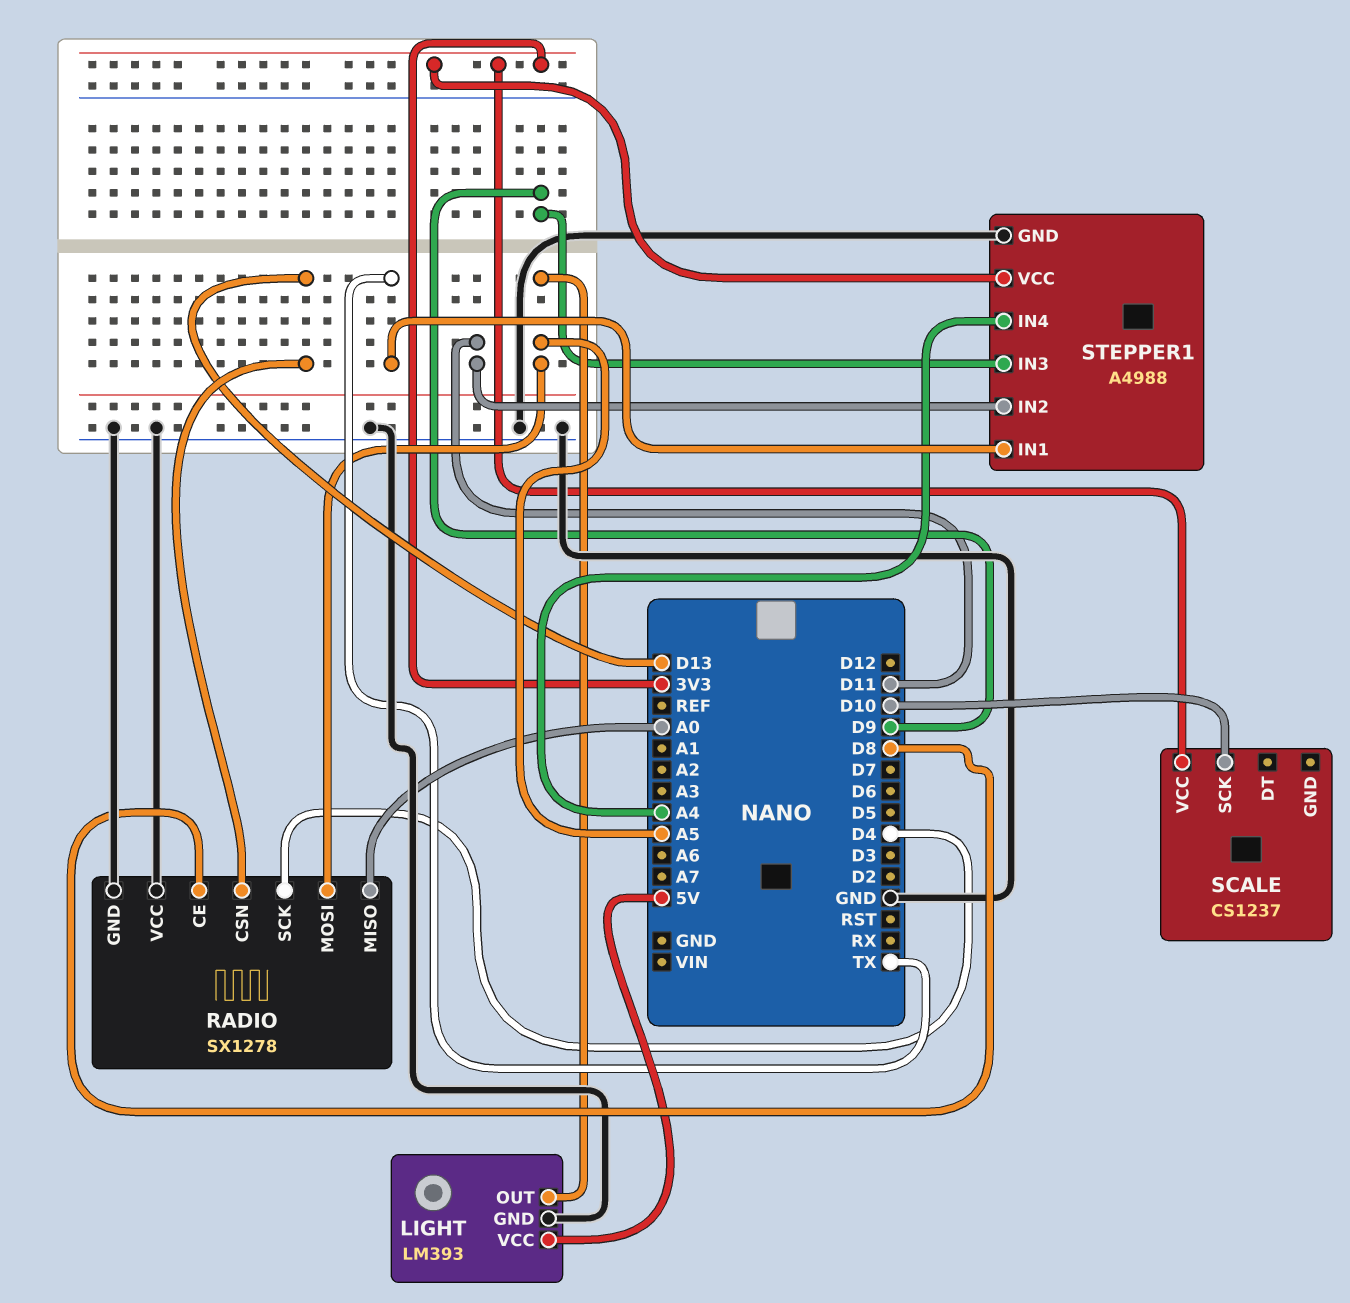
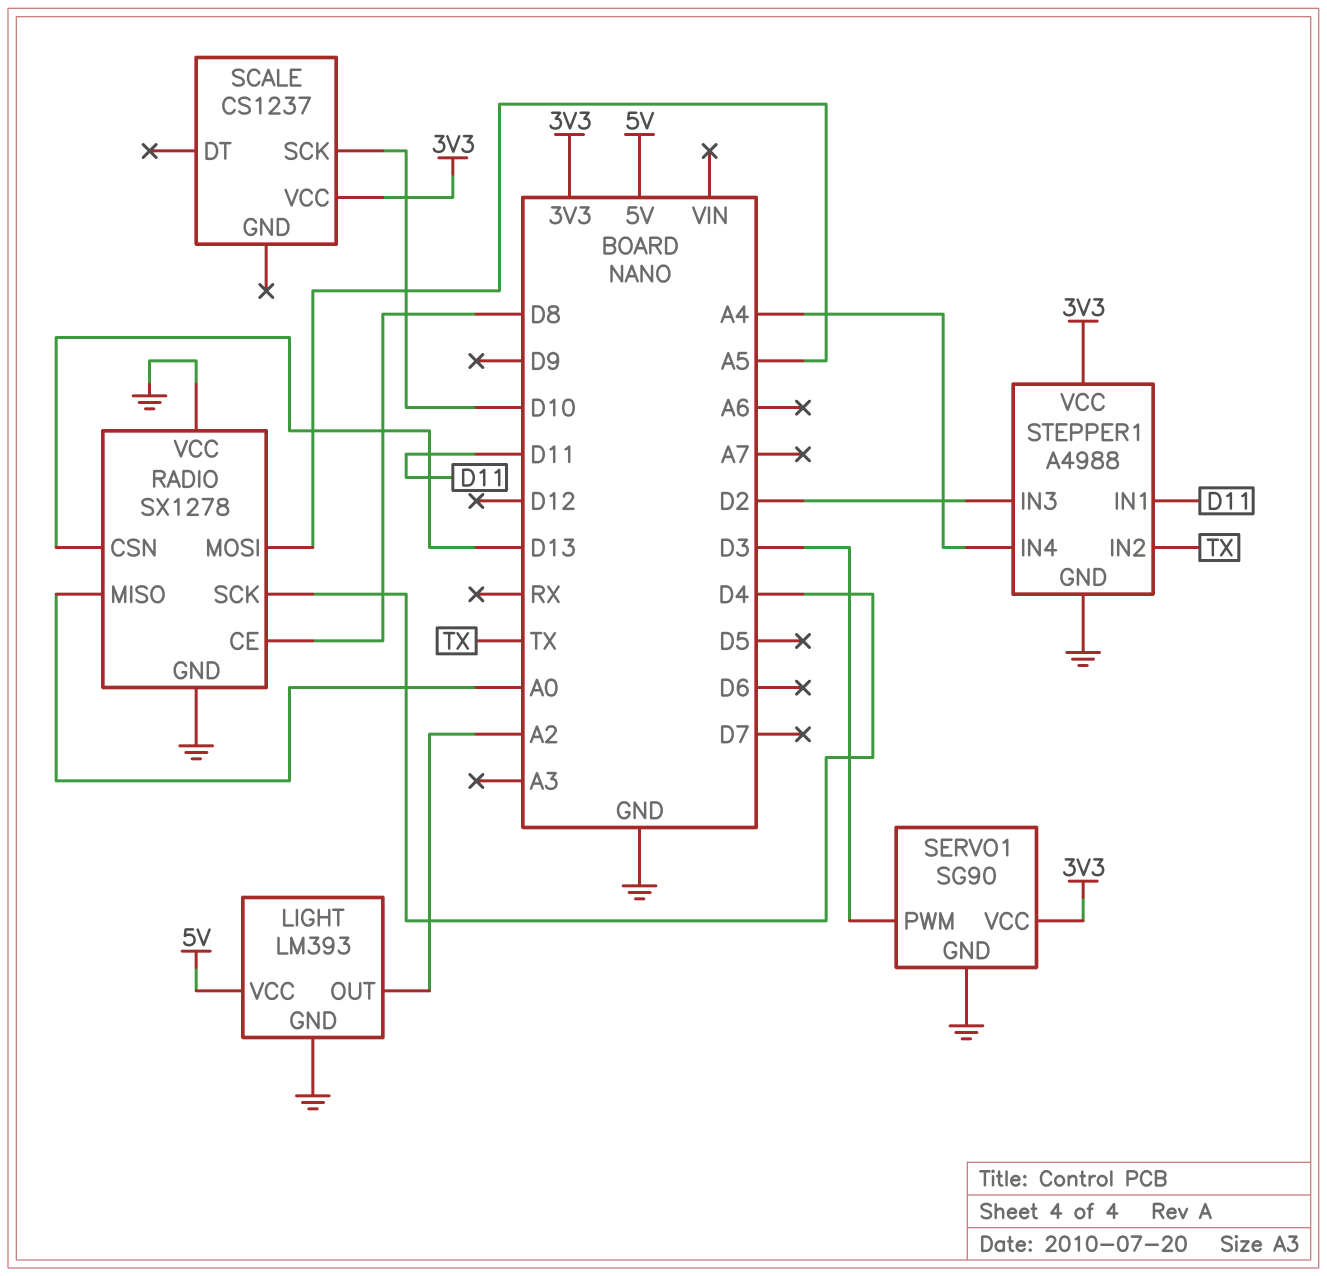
LIGHT pin OUT: A5 -> A2
SERVO1: none -> SG90
SERVO1 pin GND: none -> GND
SERVO1 pin PWM: none -> D3
SERVO1 pin VCC: none -> 3V3
STEPPER1 pin IN1: TX -> D11
STEPPER1 pin IN2: D11 -> TX
STEPPER1 pin IN3: D9 -> D2

